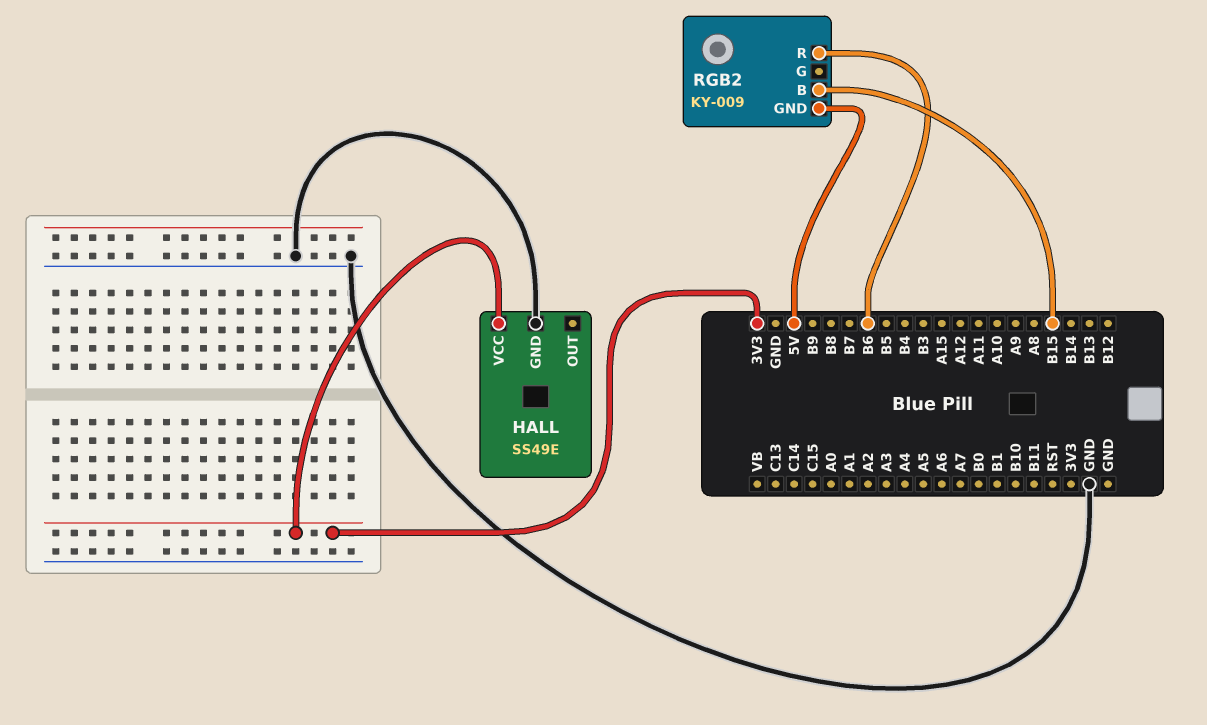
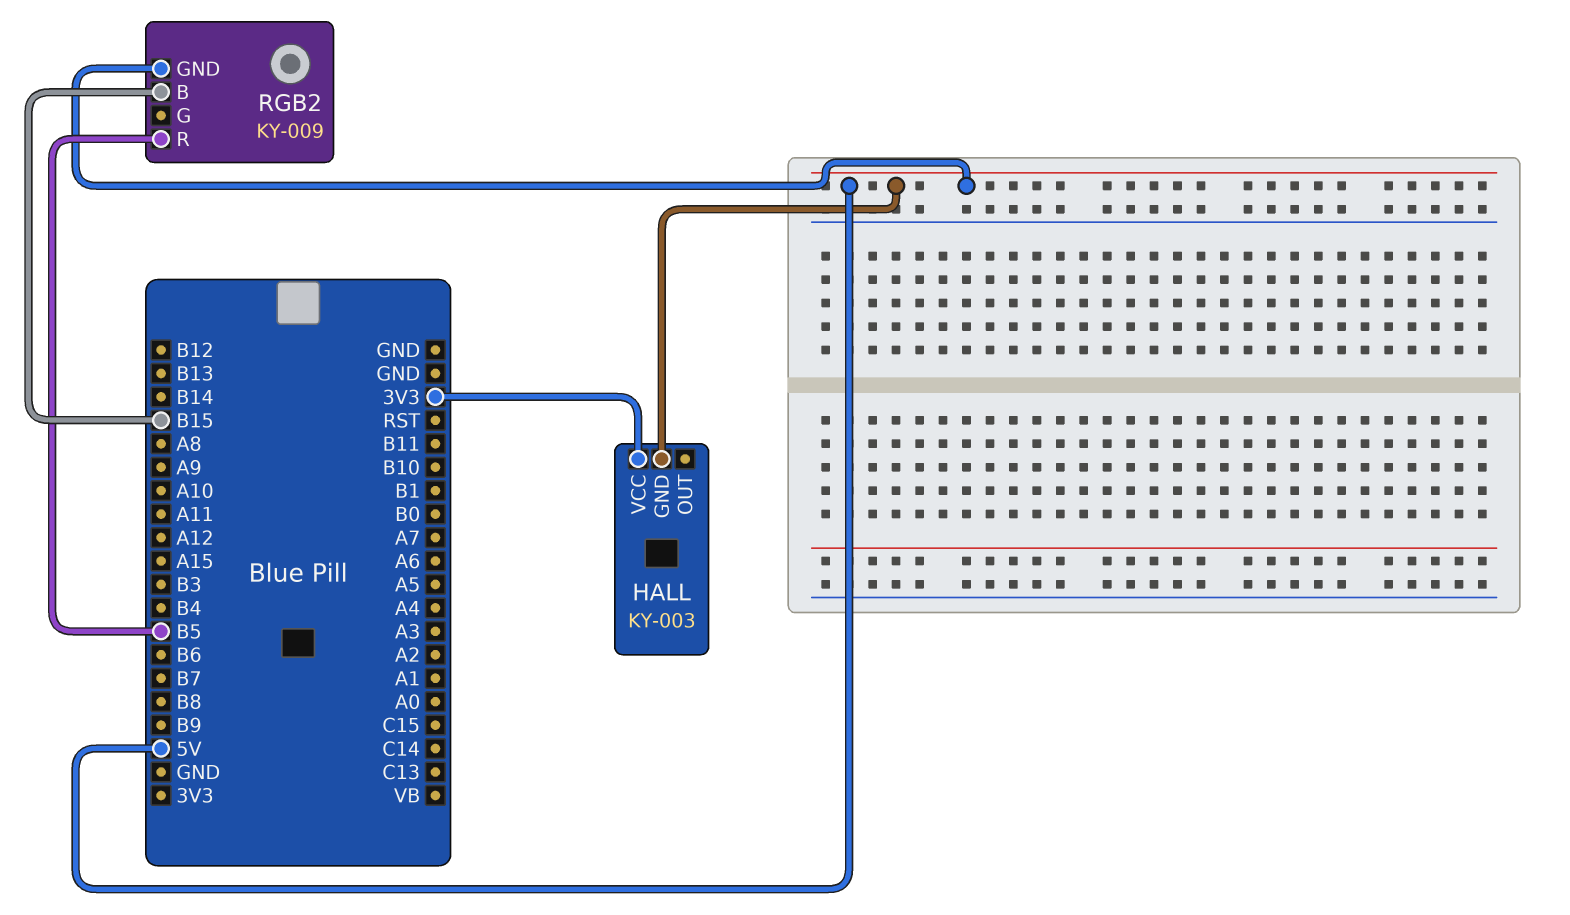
HALL: SS49E -> KY-003
HALL pin GND: GND -> 5V
RGB2 pin R: B6 -> B5

